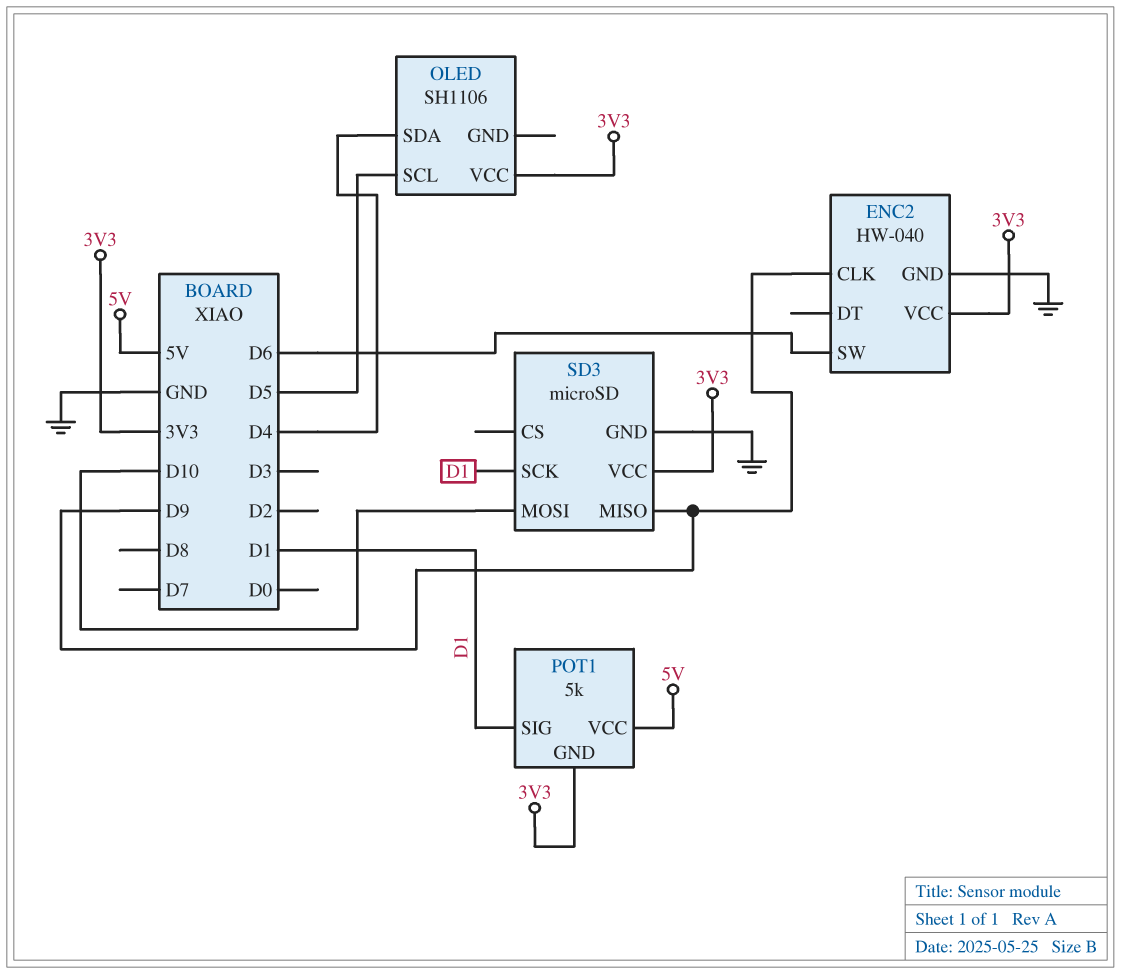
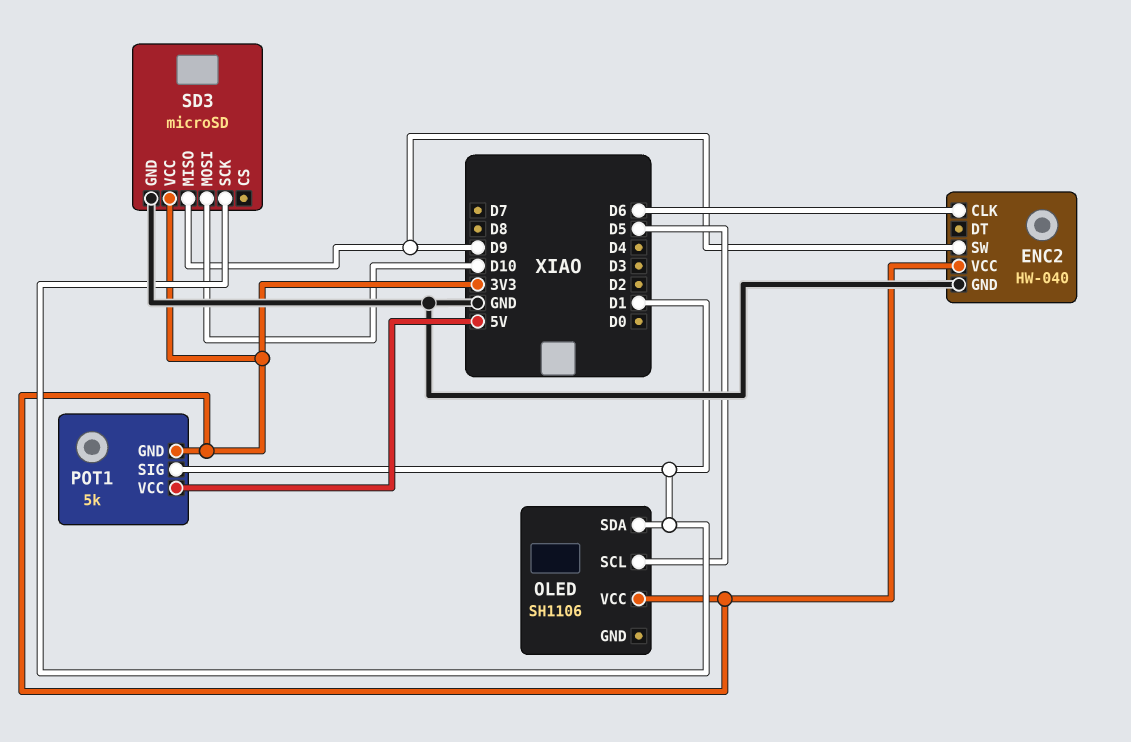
ENC2 pin CLK: D9 -> D6
ENC2 pin SW: D6 -> D9
OLED pin SDA: D4 -> D1

